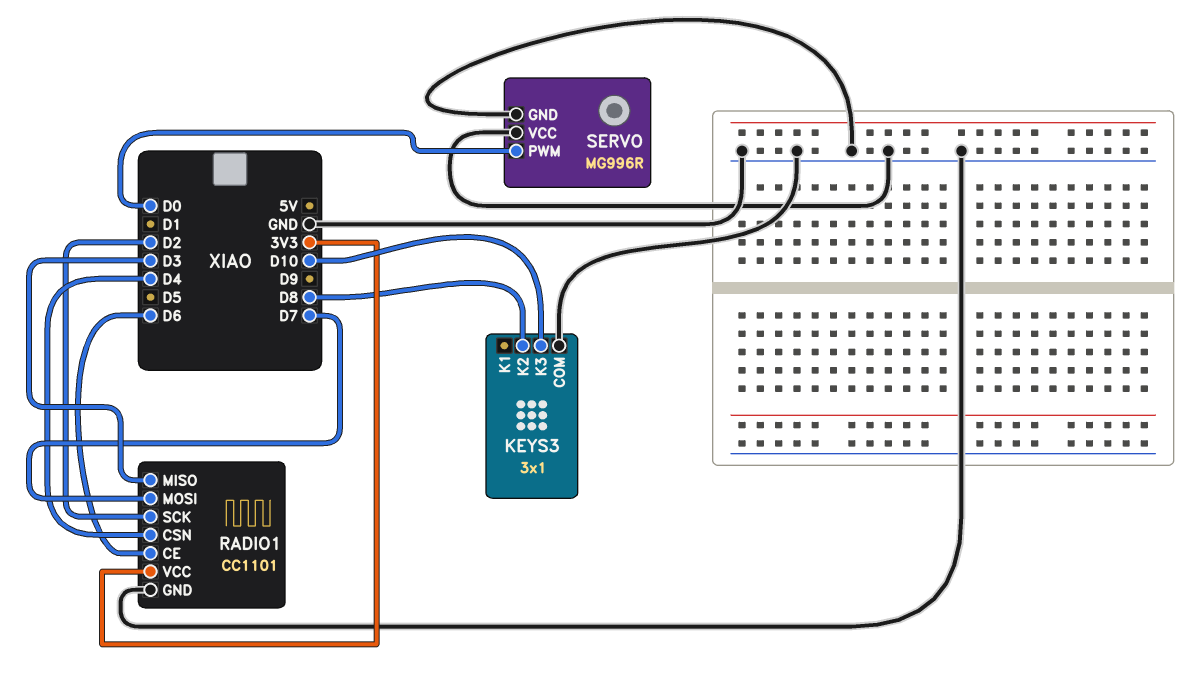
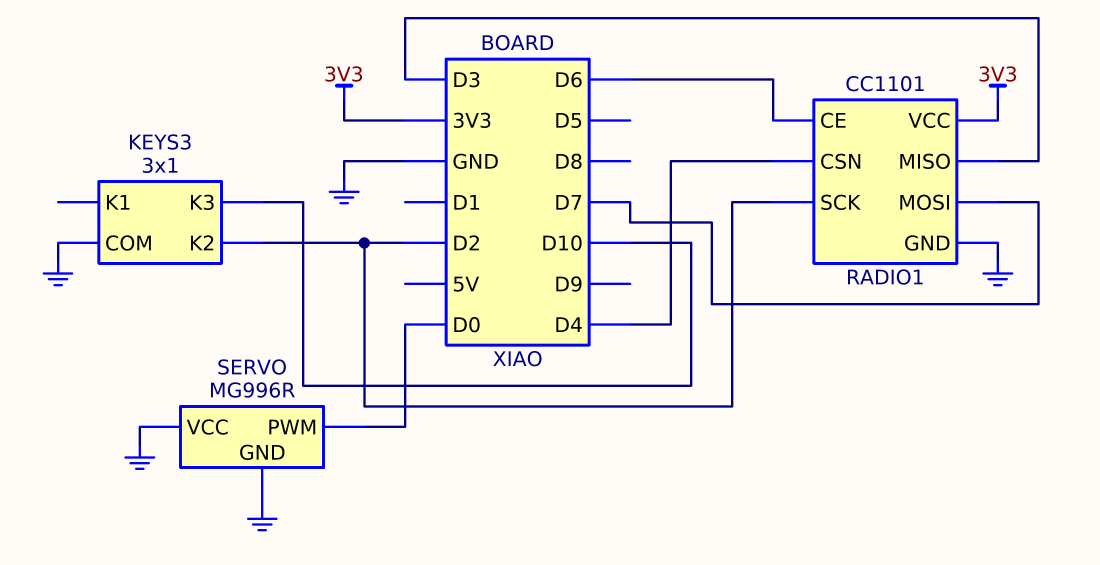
KEYS3 pin K2: D8 -> D2

